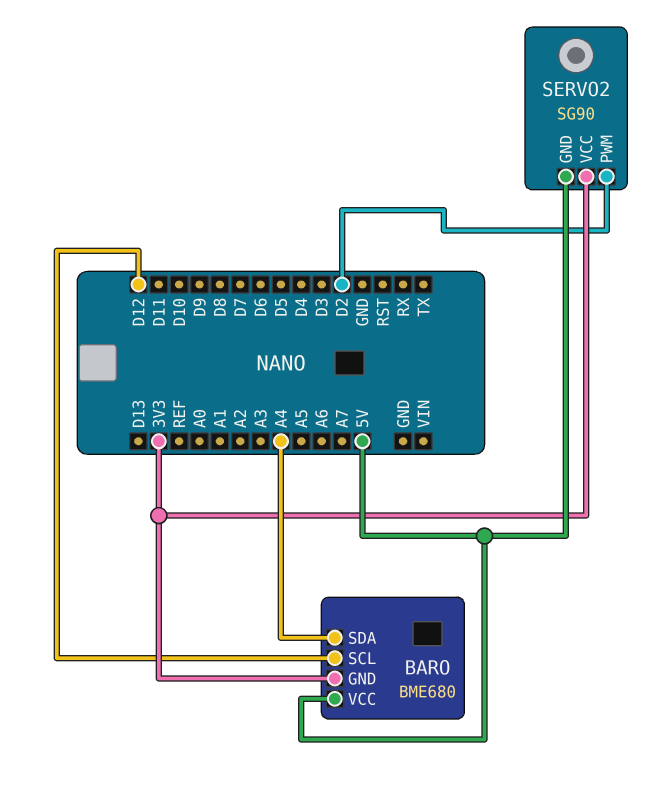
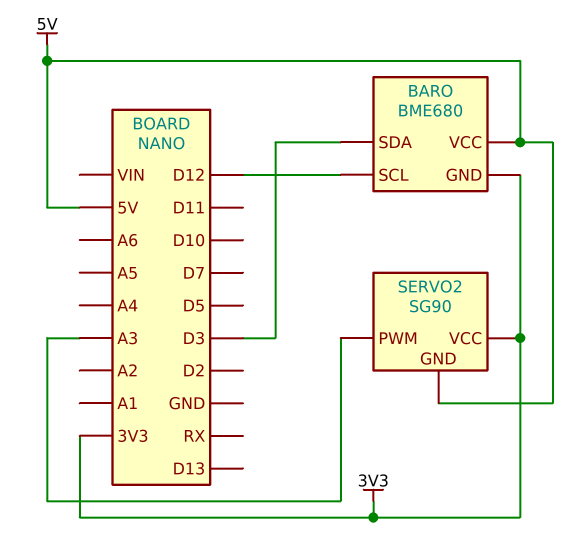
BARO pin SDA: A4 -> D3
SERVO2 pin PWM: D2 -> A3

